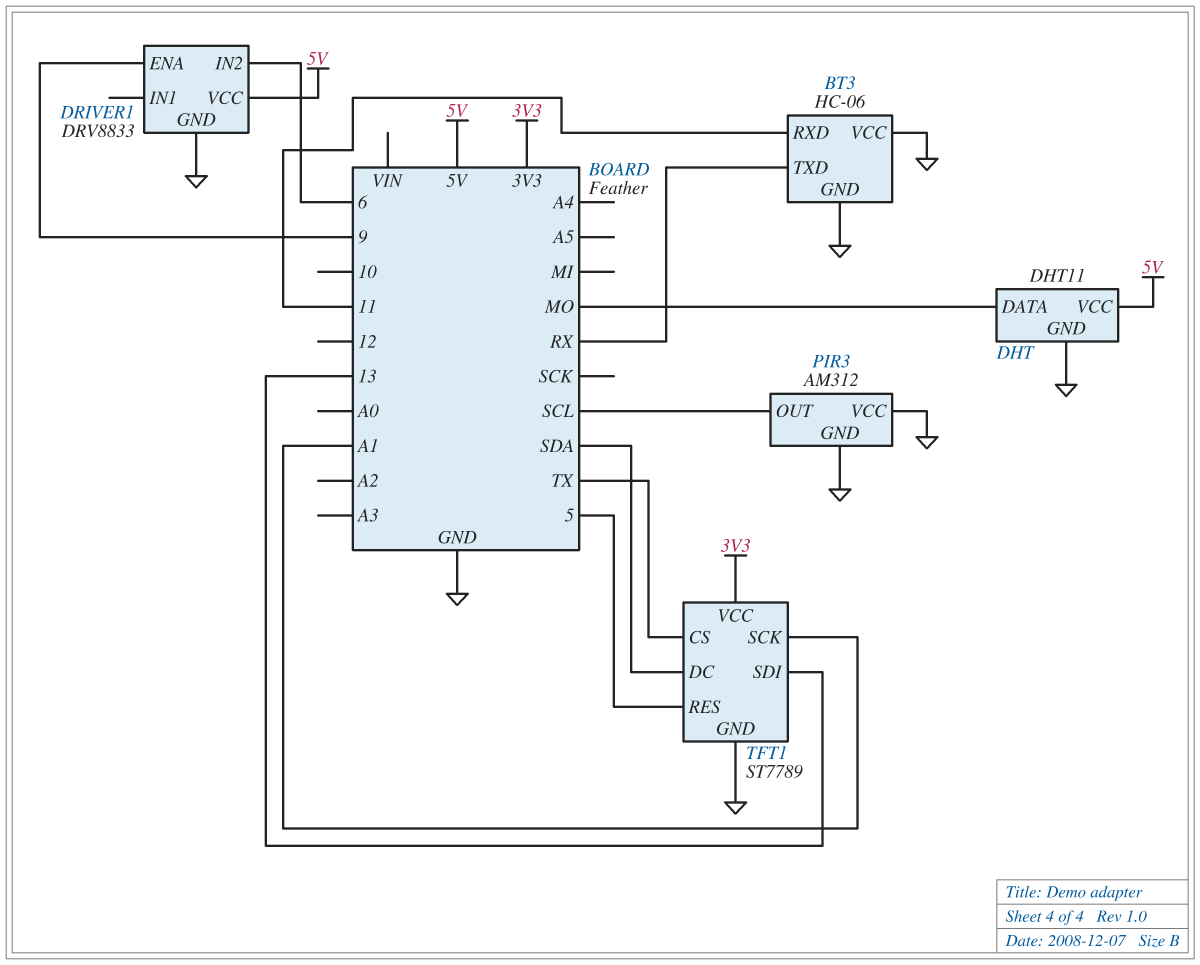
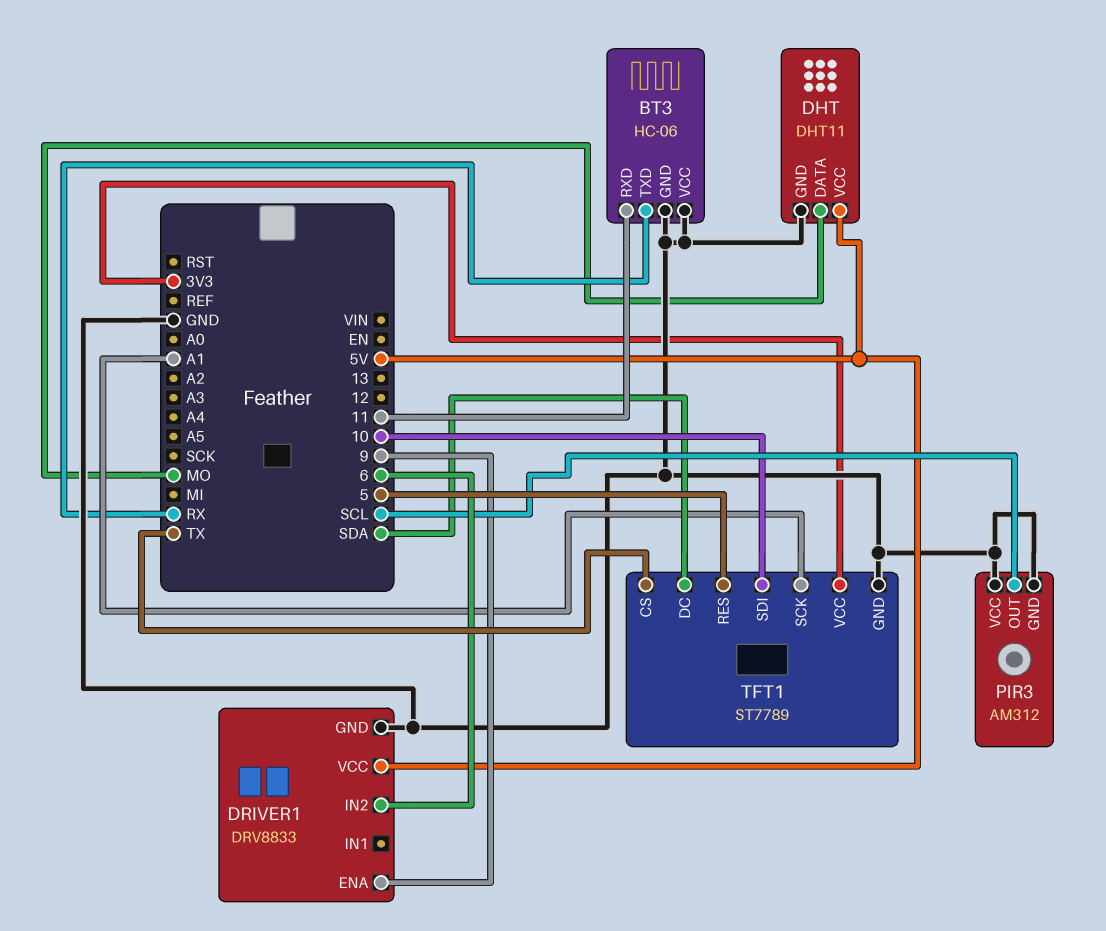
TFT1 pin SDI: 13 -> 10

